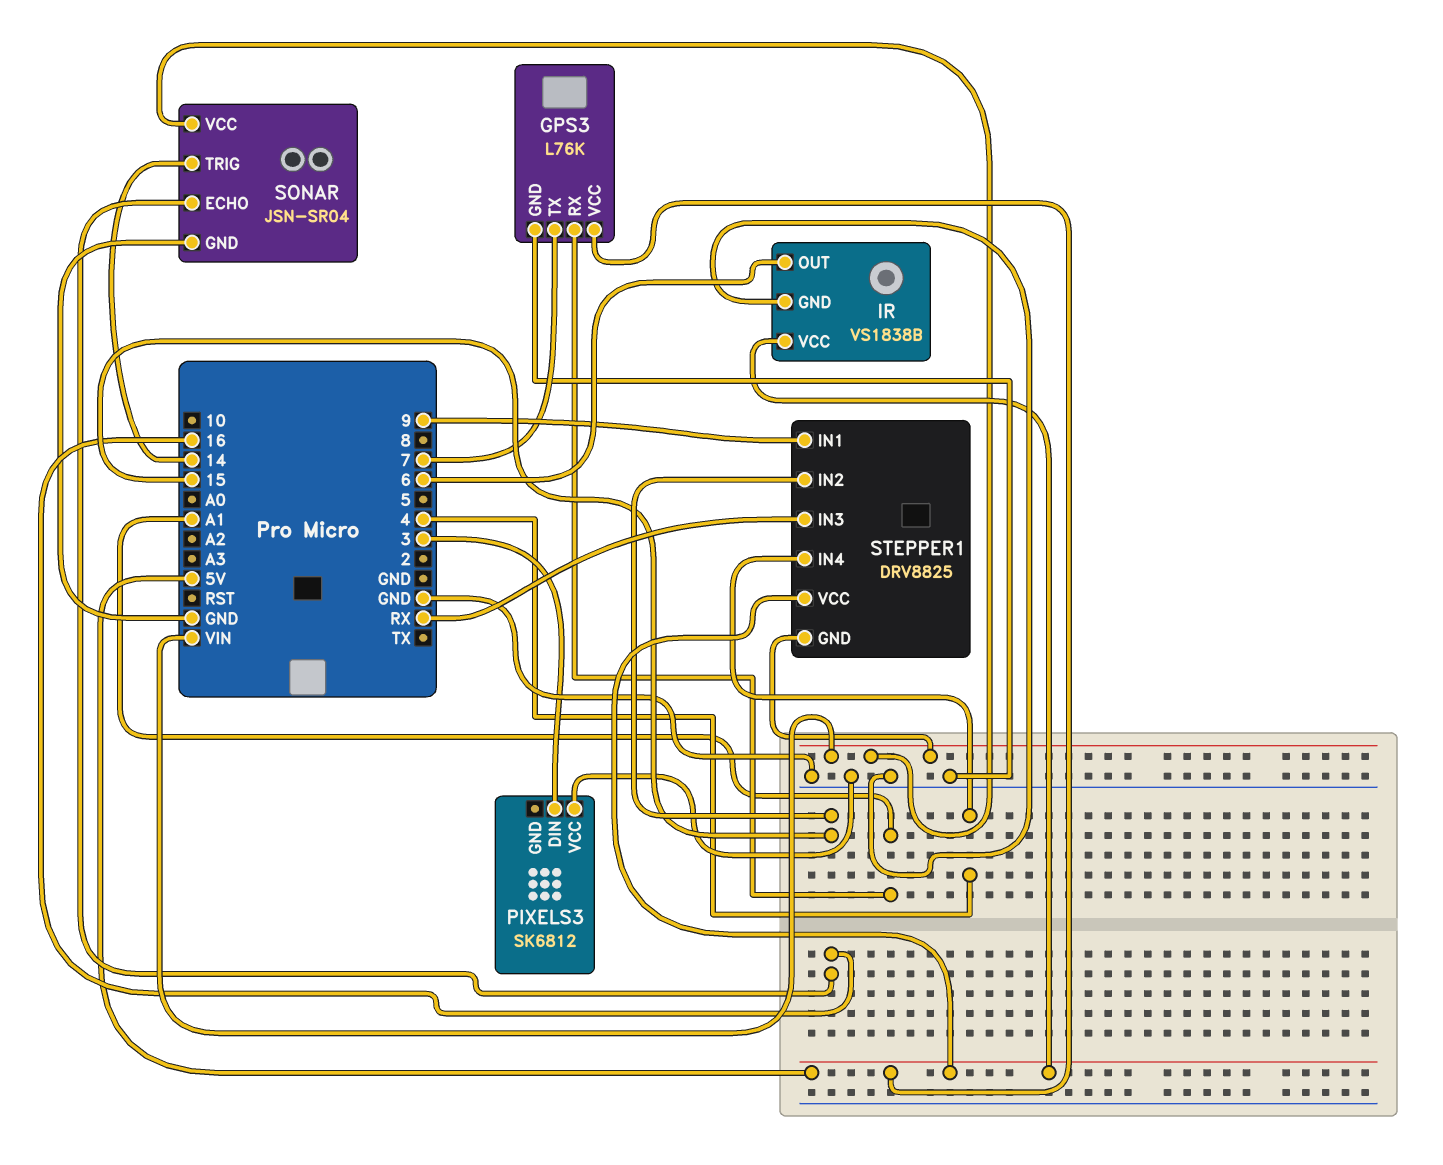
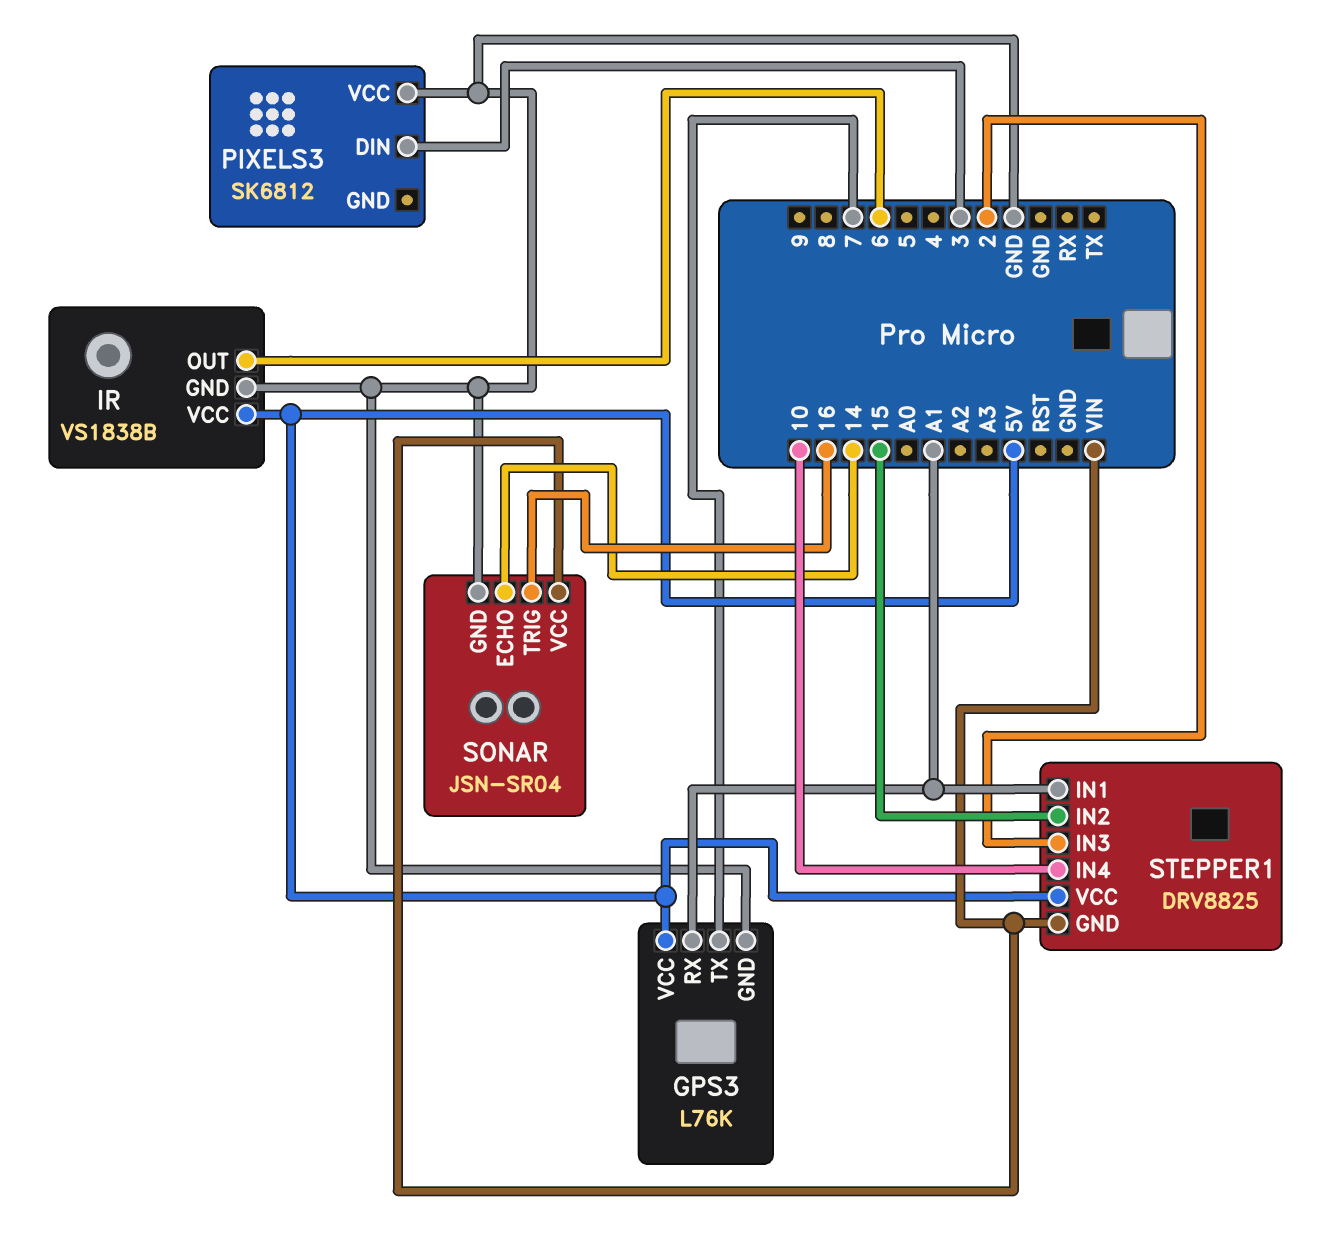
SONAR pin ECHO: 16 -> 14
SONAR pin TRIG: 14 -> 16
STEPPER1 pin IN1: 9 -> A1
STEPPER1 pin IN3: RX -> 2
STEPPER1 pin IN4: 4 -> 10

